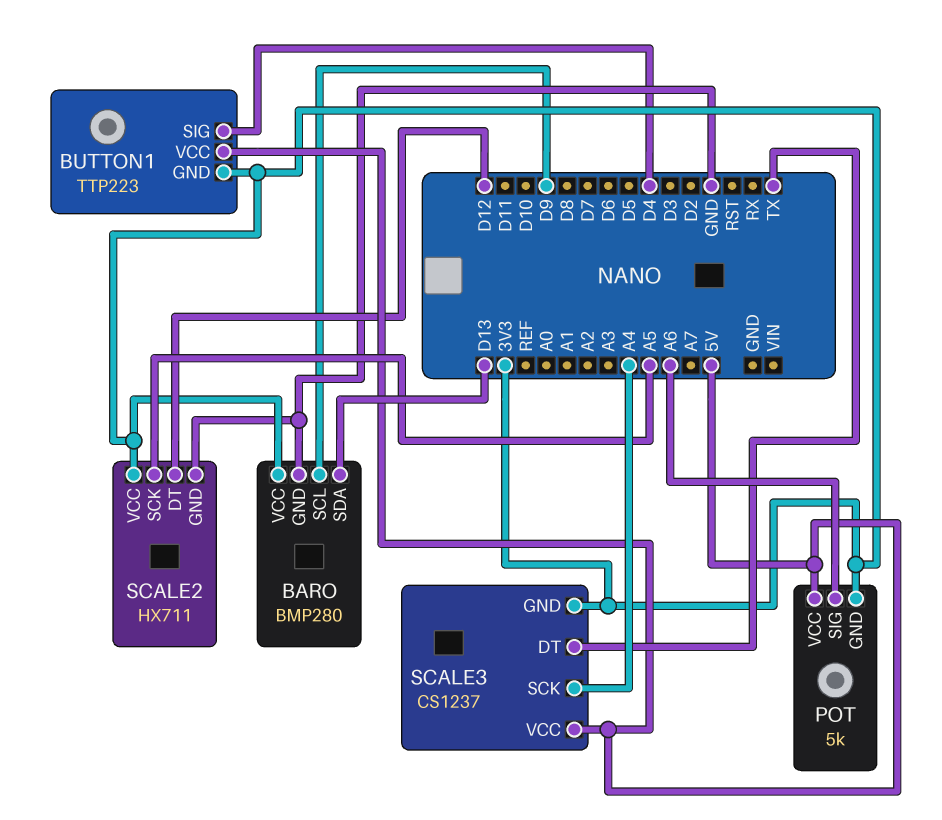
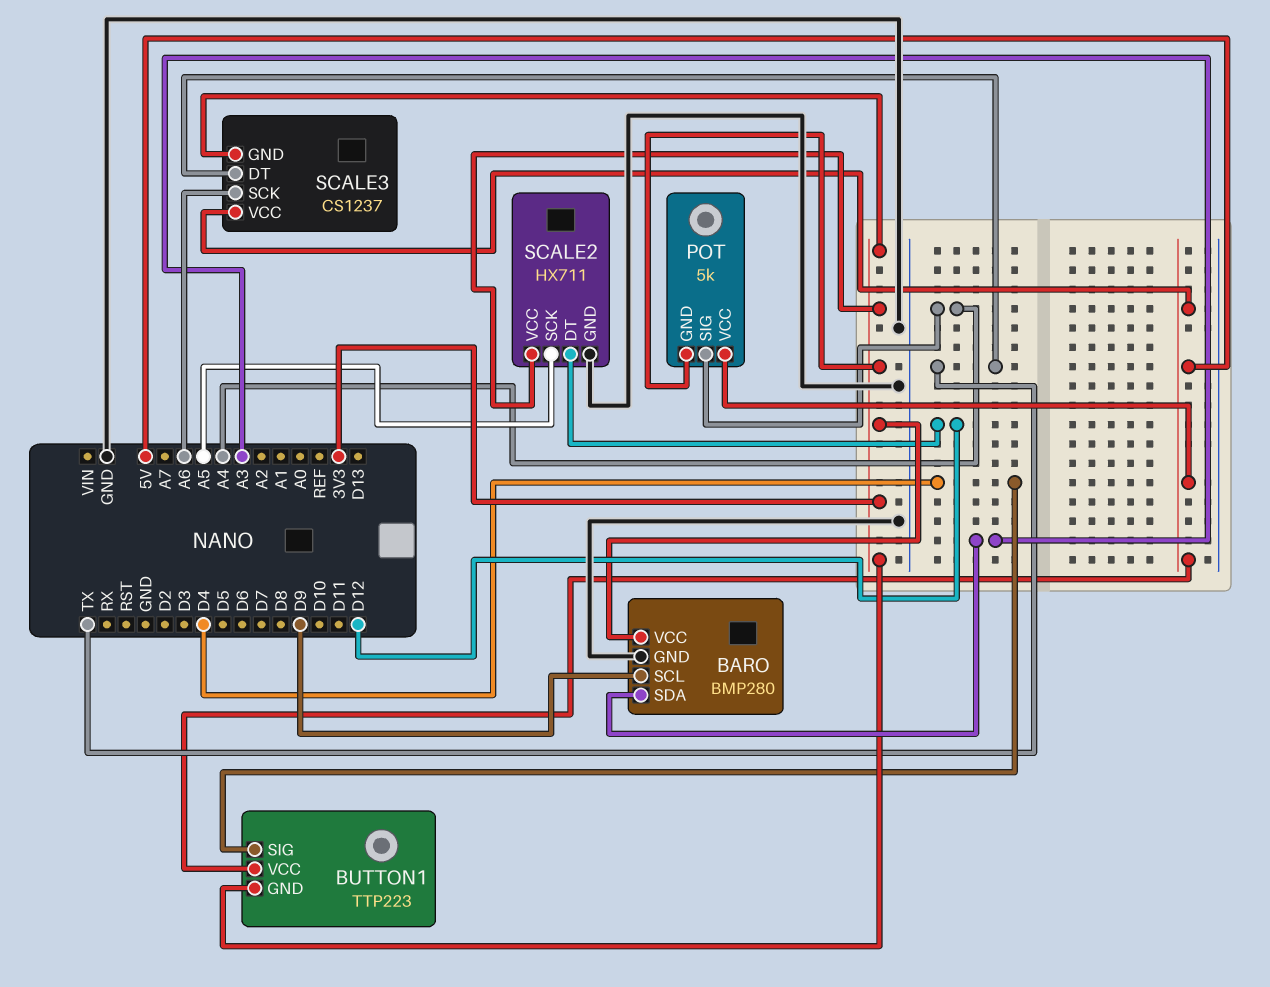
BARO pin SDA: D13 -> A3
POT pin SIG: A6 -> A4
SCALE3 pin SCK: A4 -> A6

